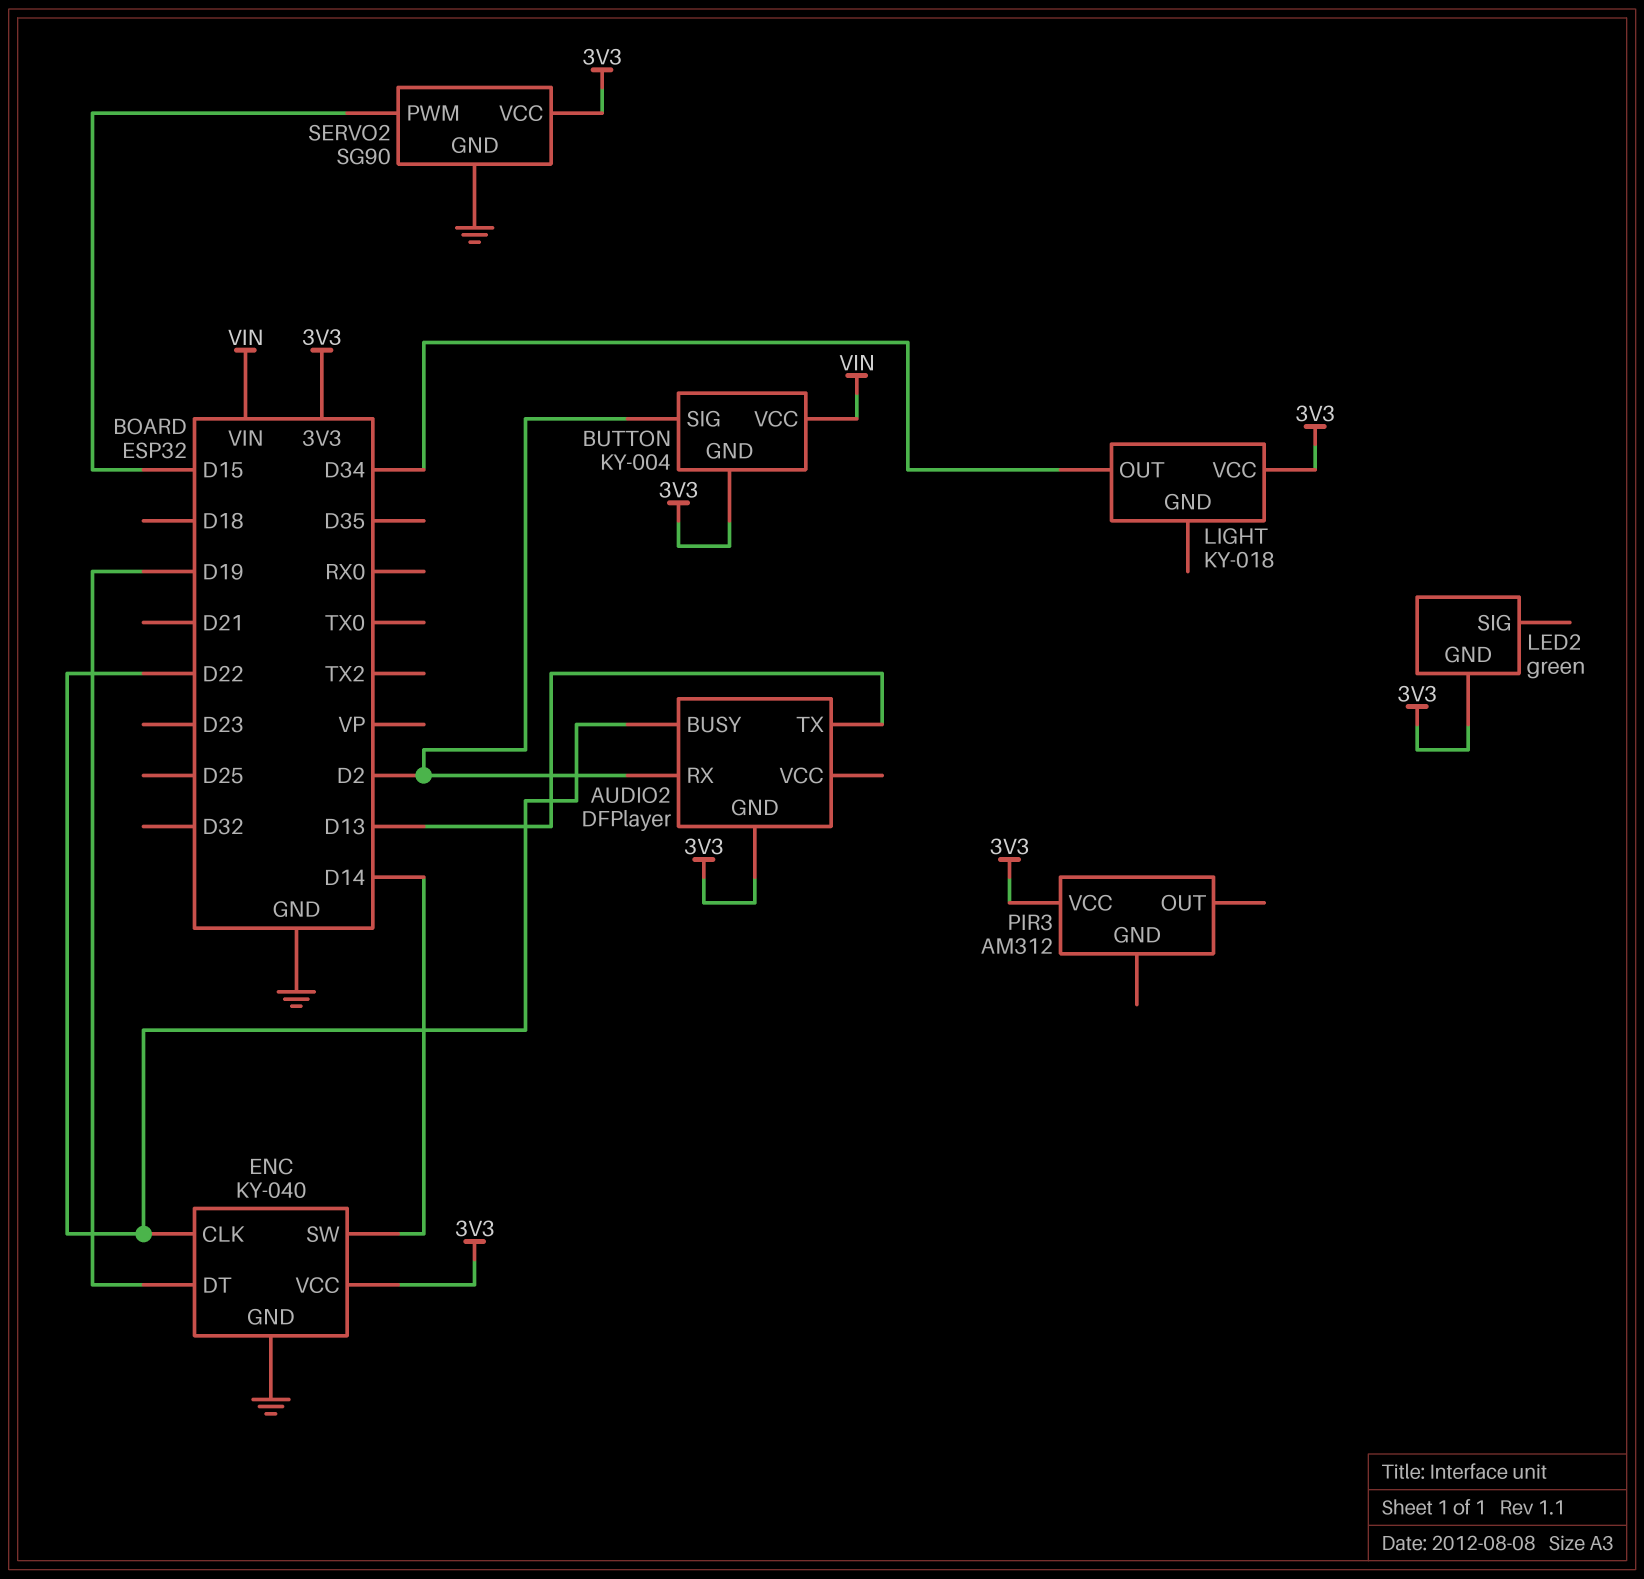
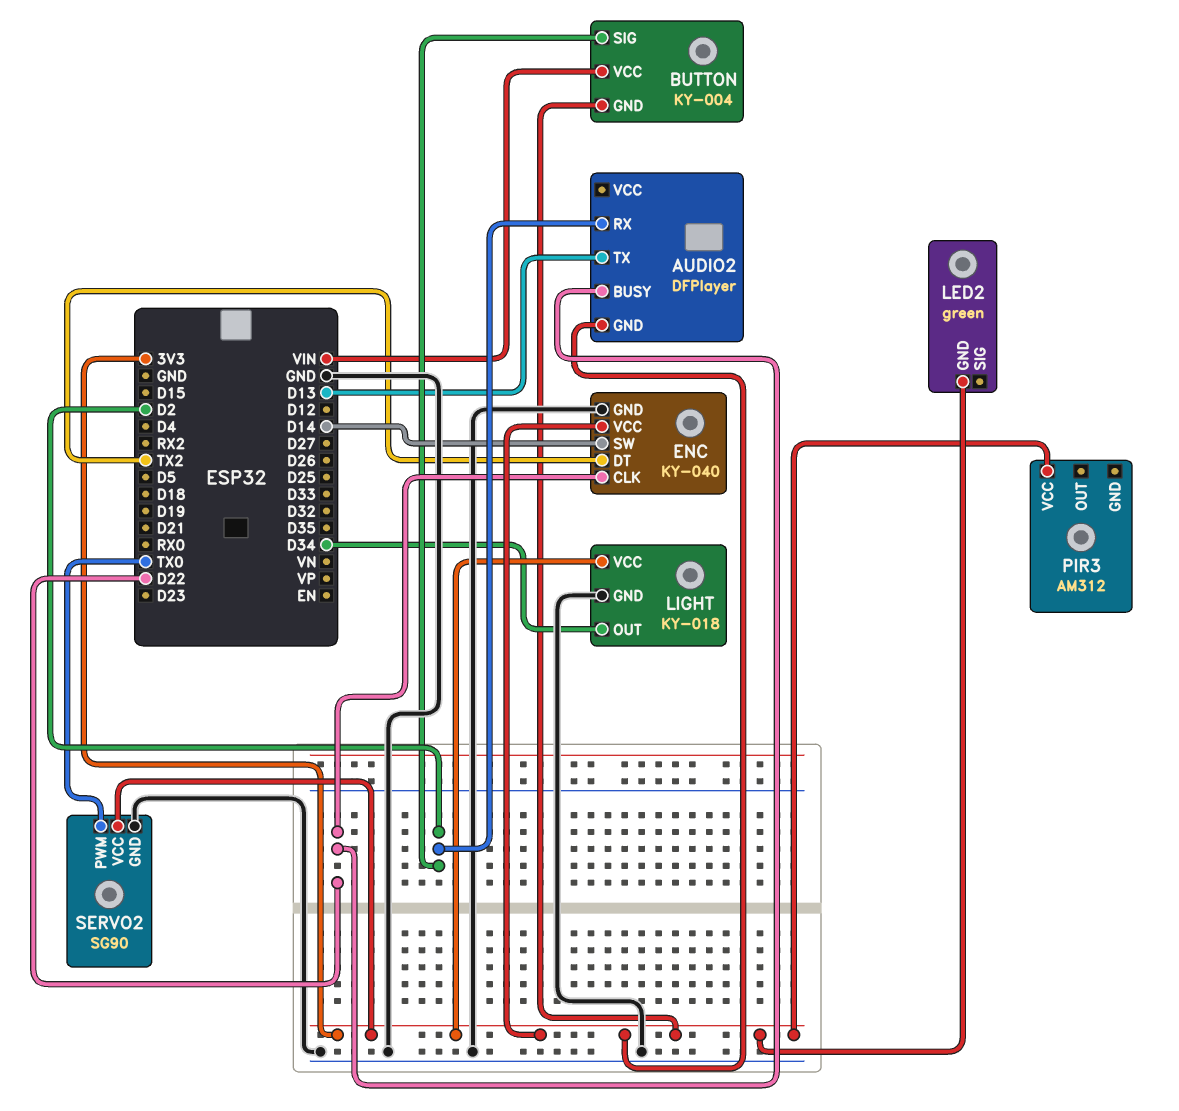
ENC pin DT: D19 -> TX2
LIGHT pin GND: none -> GND
SERVO2 pin PWM: D15 -> TX0

